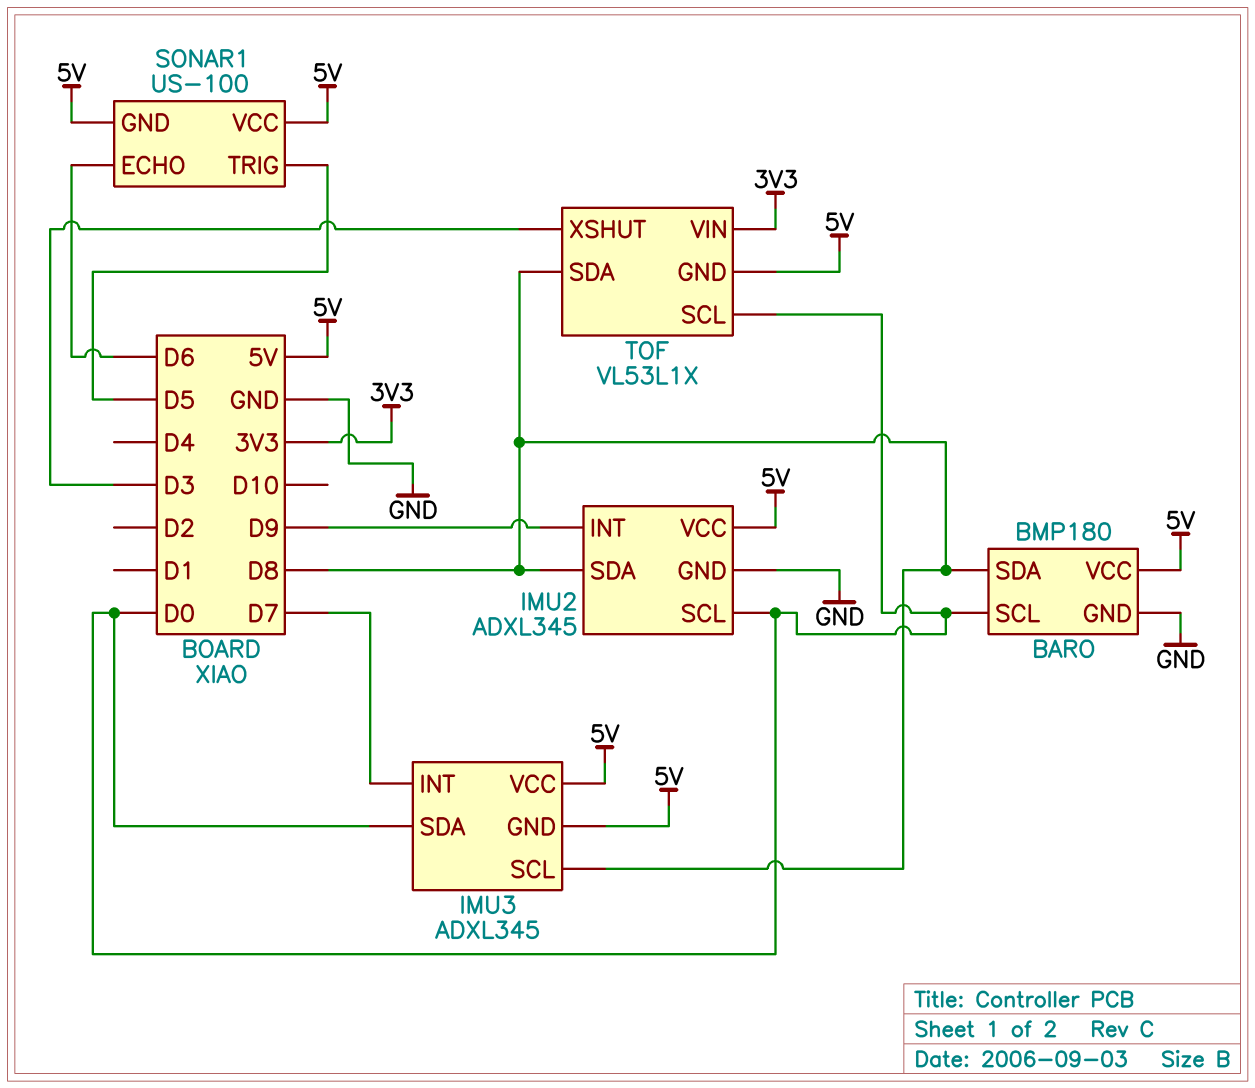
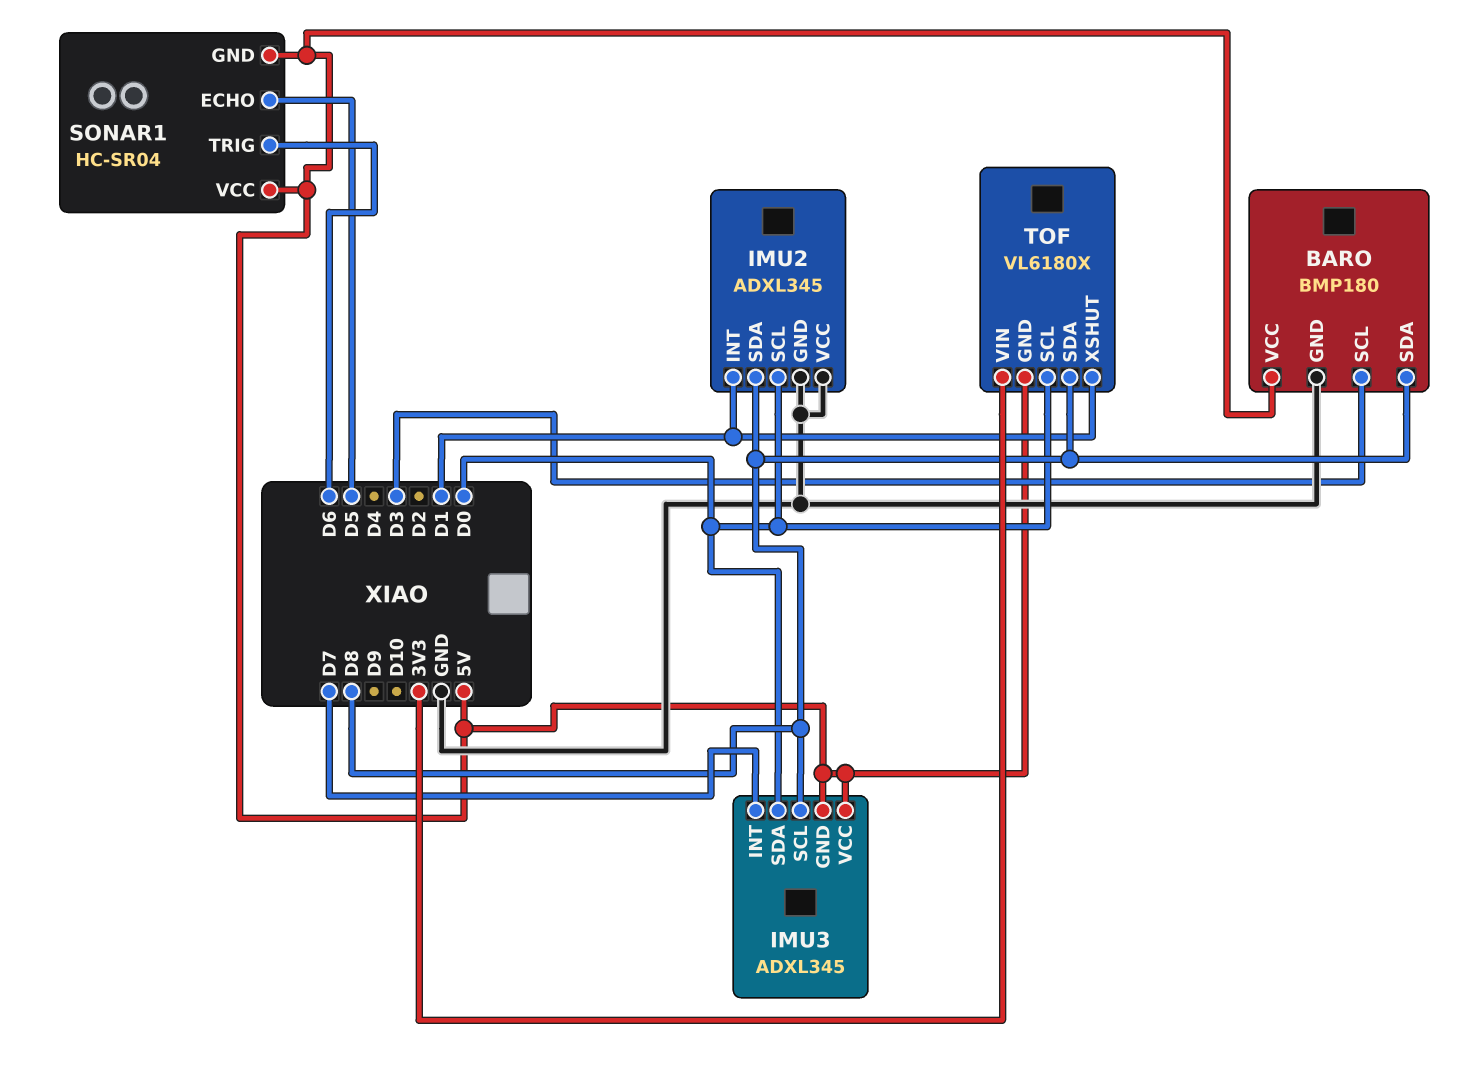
BARO pin SCL: D0 -> D3
IMU2 pin INT: D9 -> D1
IMU2 pin VCC: 5V -> GND
SONAR1: US-100 -> HC-SR04
SONAR1 pin ECHO: D6 -> D5
SONAR1 pin TRIG: D5 -> D6
TOF: VL53L1X -> VL6180X
TOF pin XSHUT: D3 -> D1

